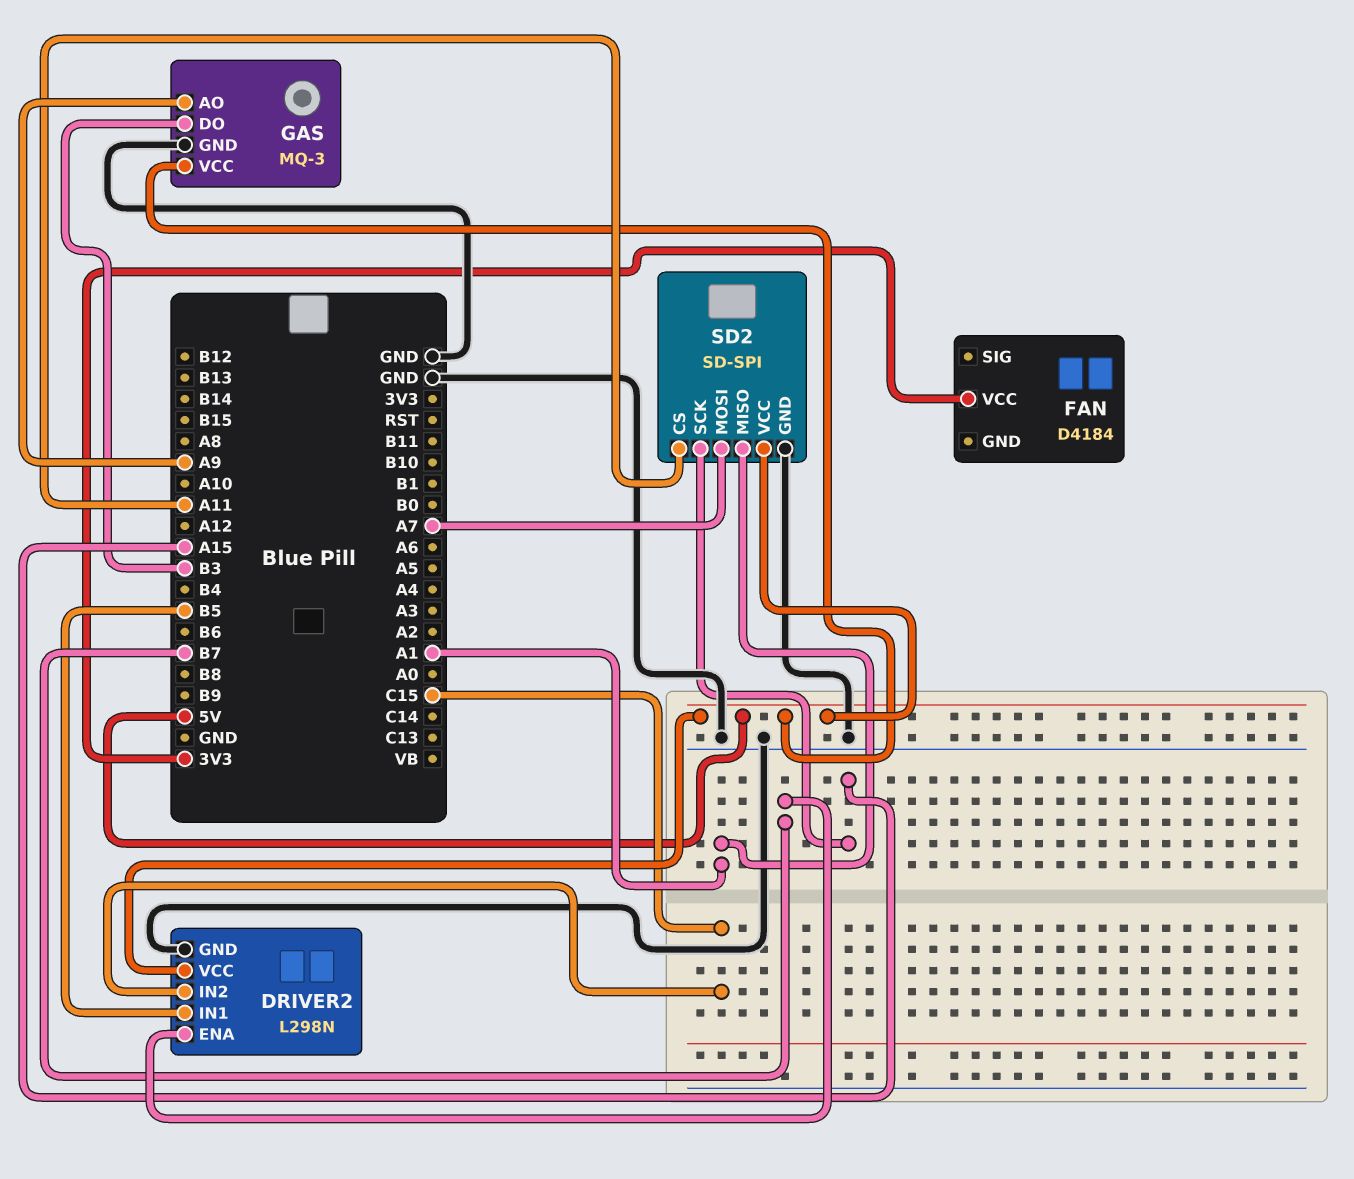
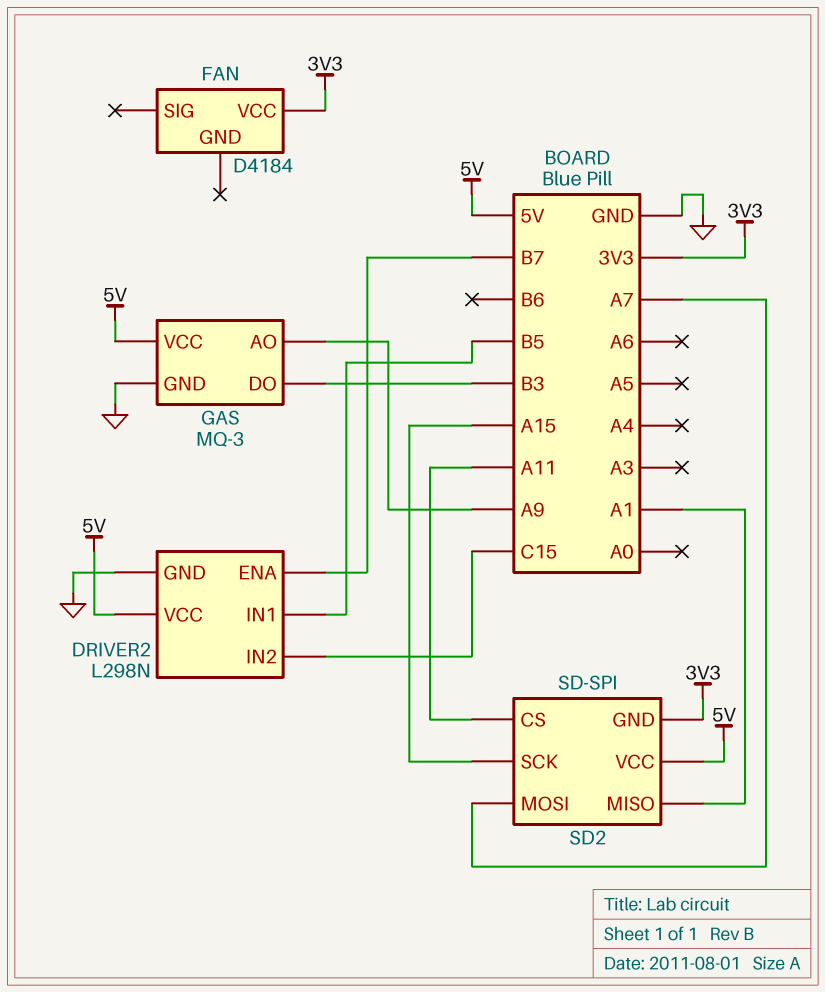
SD2 pin GND: GND -> 3V3

